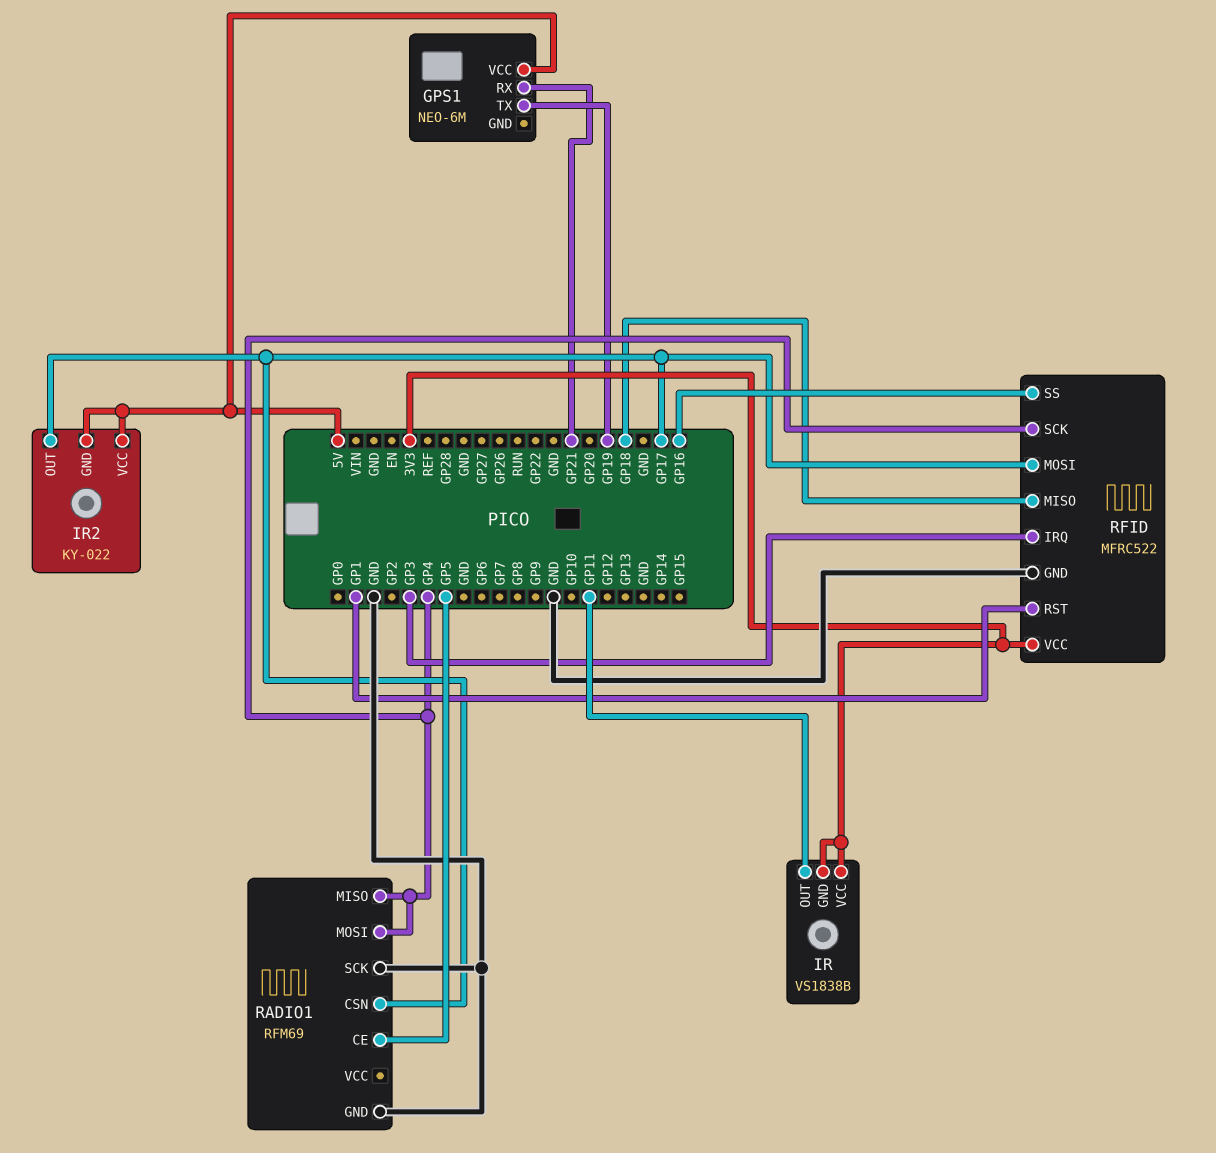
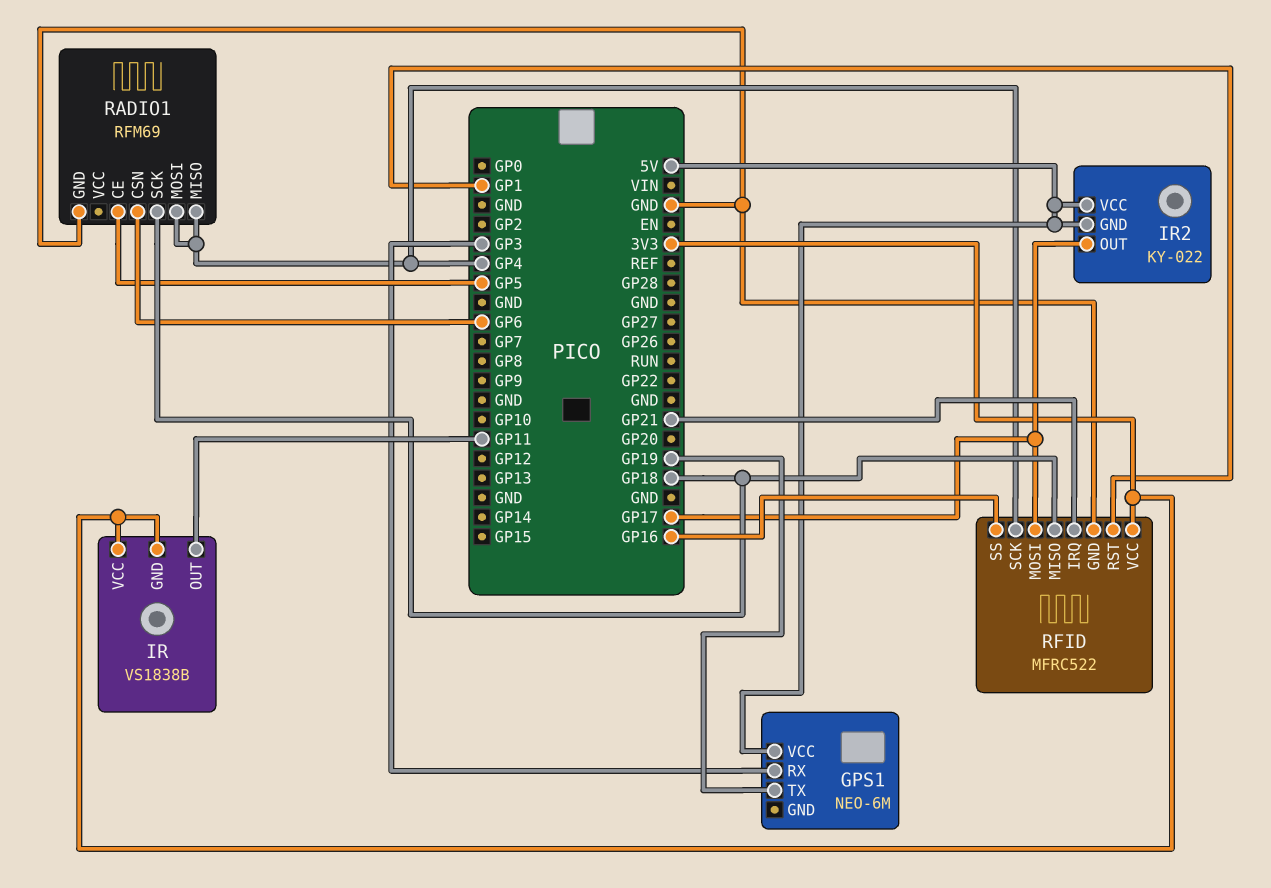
GPS1 pin RX: GP21 -> GP3
RADIO1 pin CSN: GP17 -> GP6
RADIO1 pin SCK: GND -> GP18
RFID pin IRQ: GP3 -> GP21

